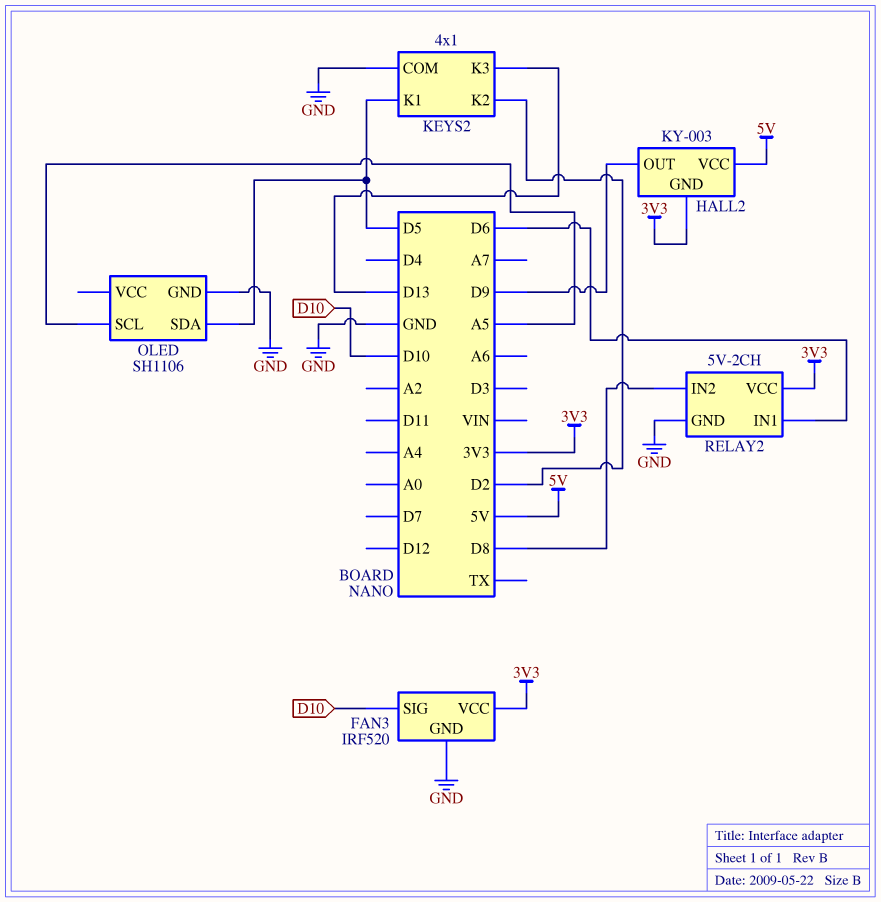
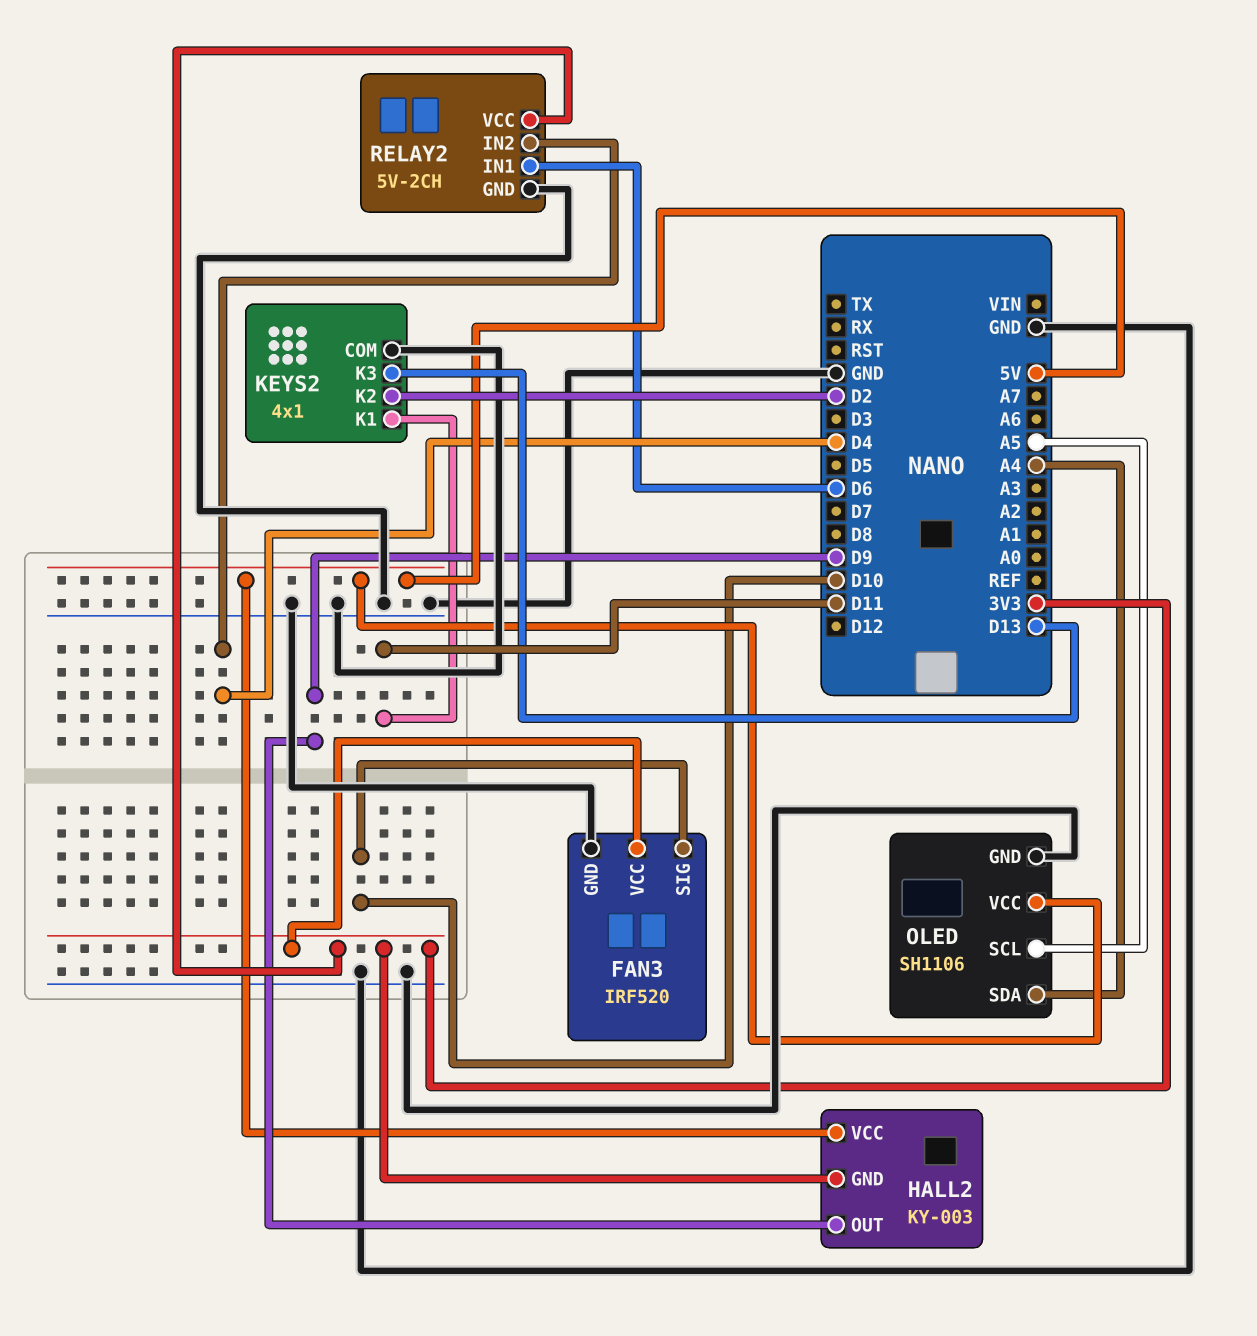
KEYS2 pin K1: D5 -> D11
OLED pin SDA: D5 -> A4
OLED pin VCC: none -> 5V
RELAY2 pin IN2: D8 -> D4

